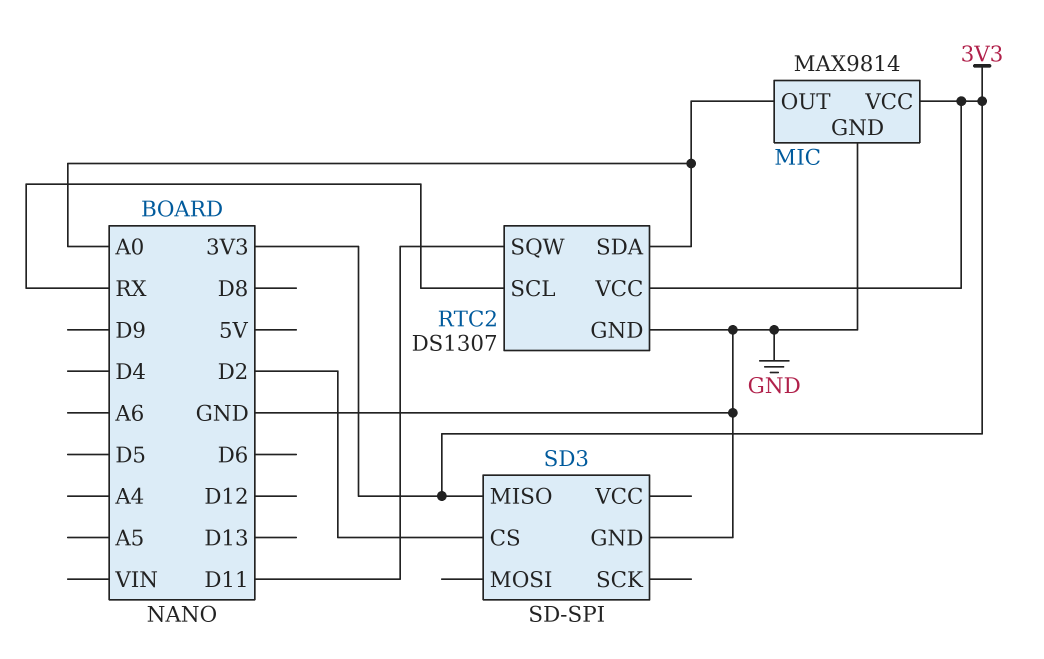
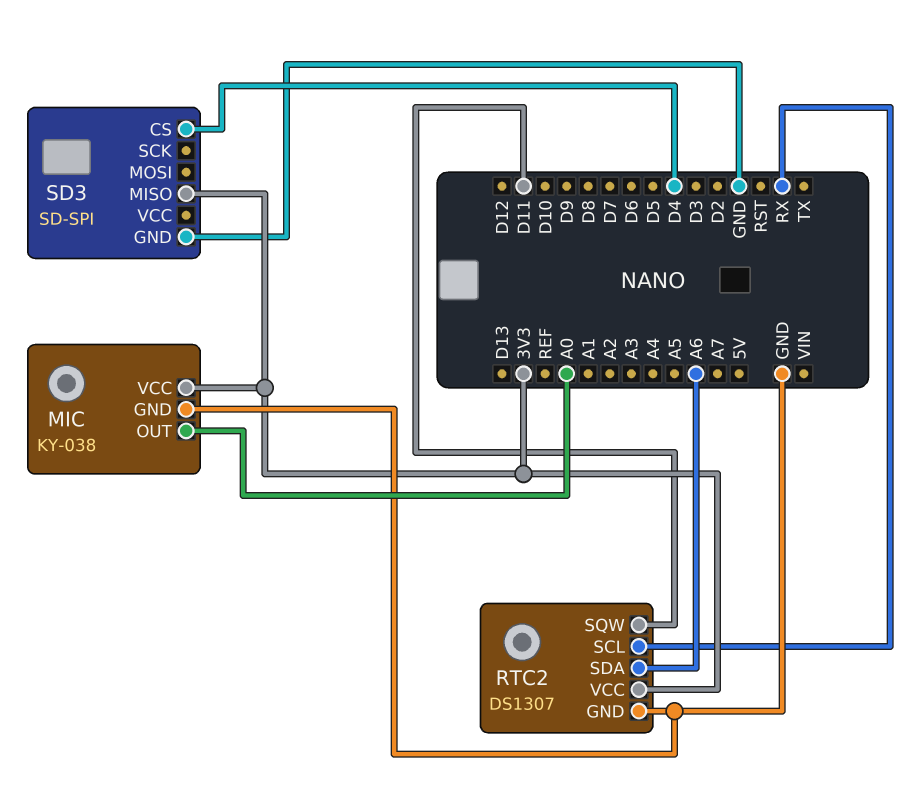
MIC: MAX9814 -> KY-038
RTC2 pin SDA: A0 -> A6
SD3 pin CS: D2 -> D4

